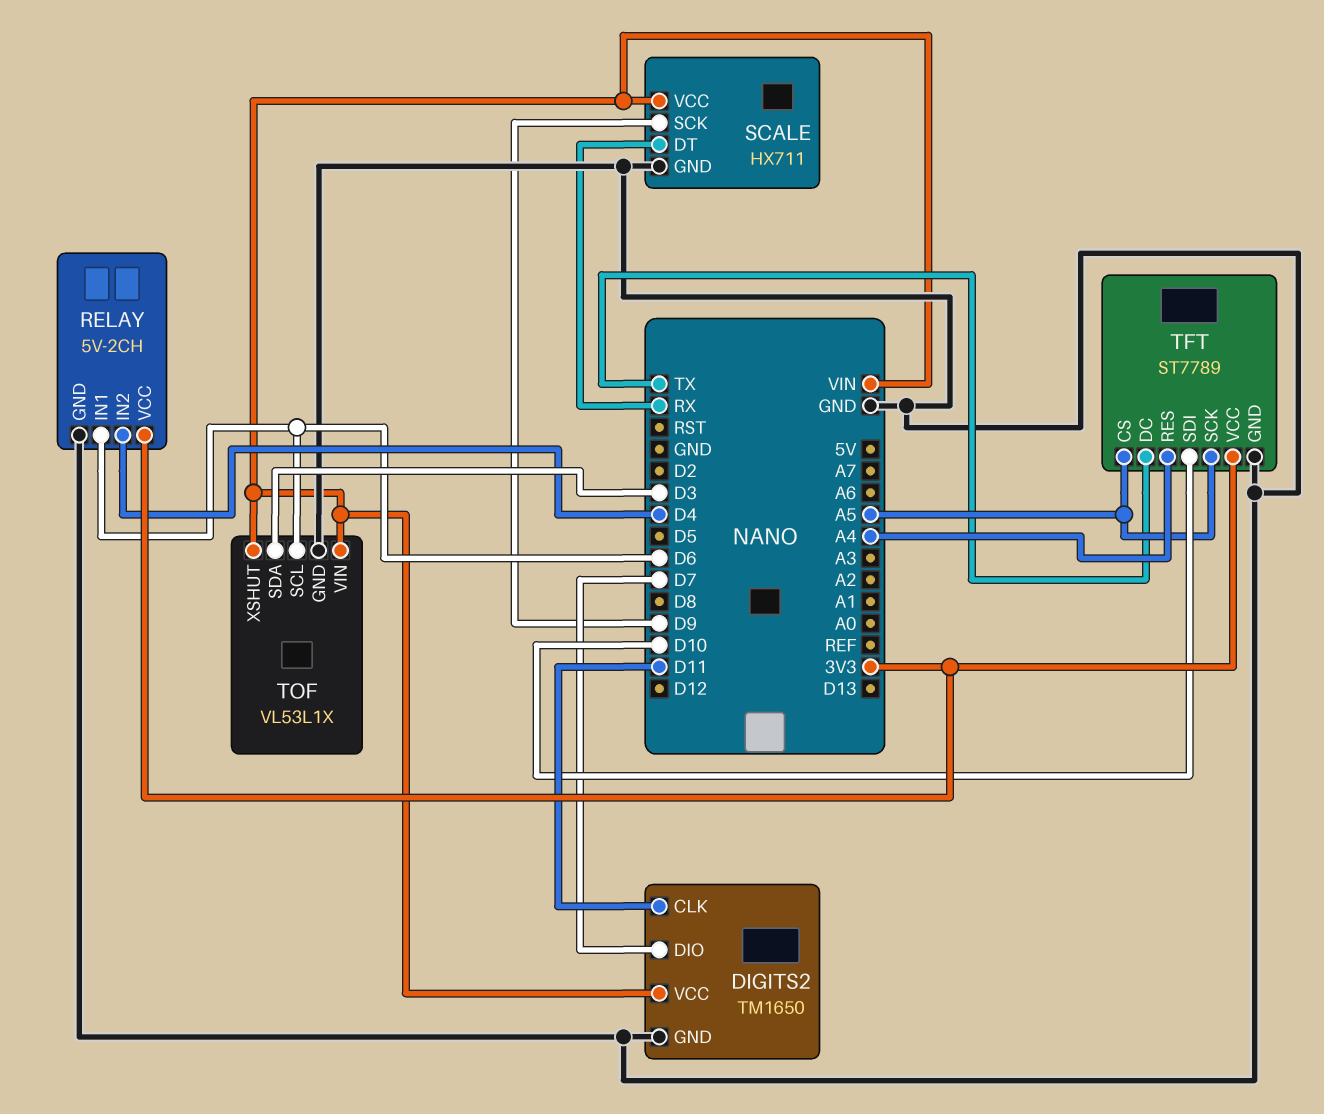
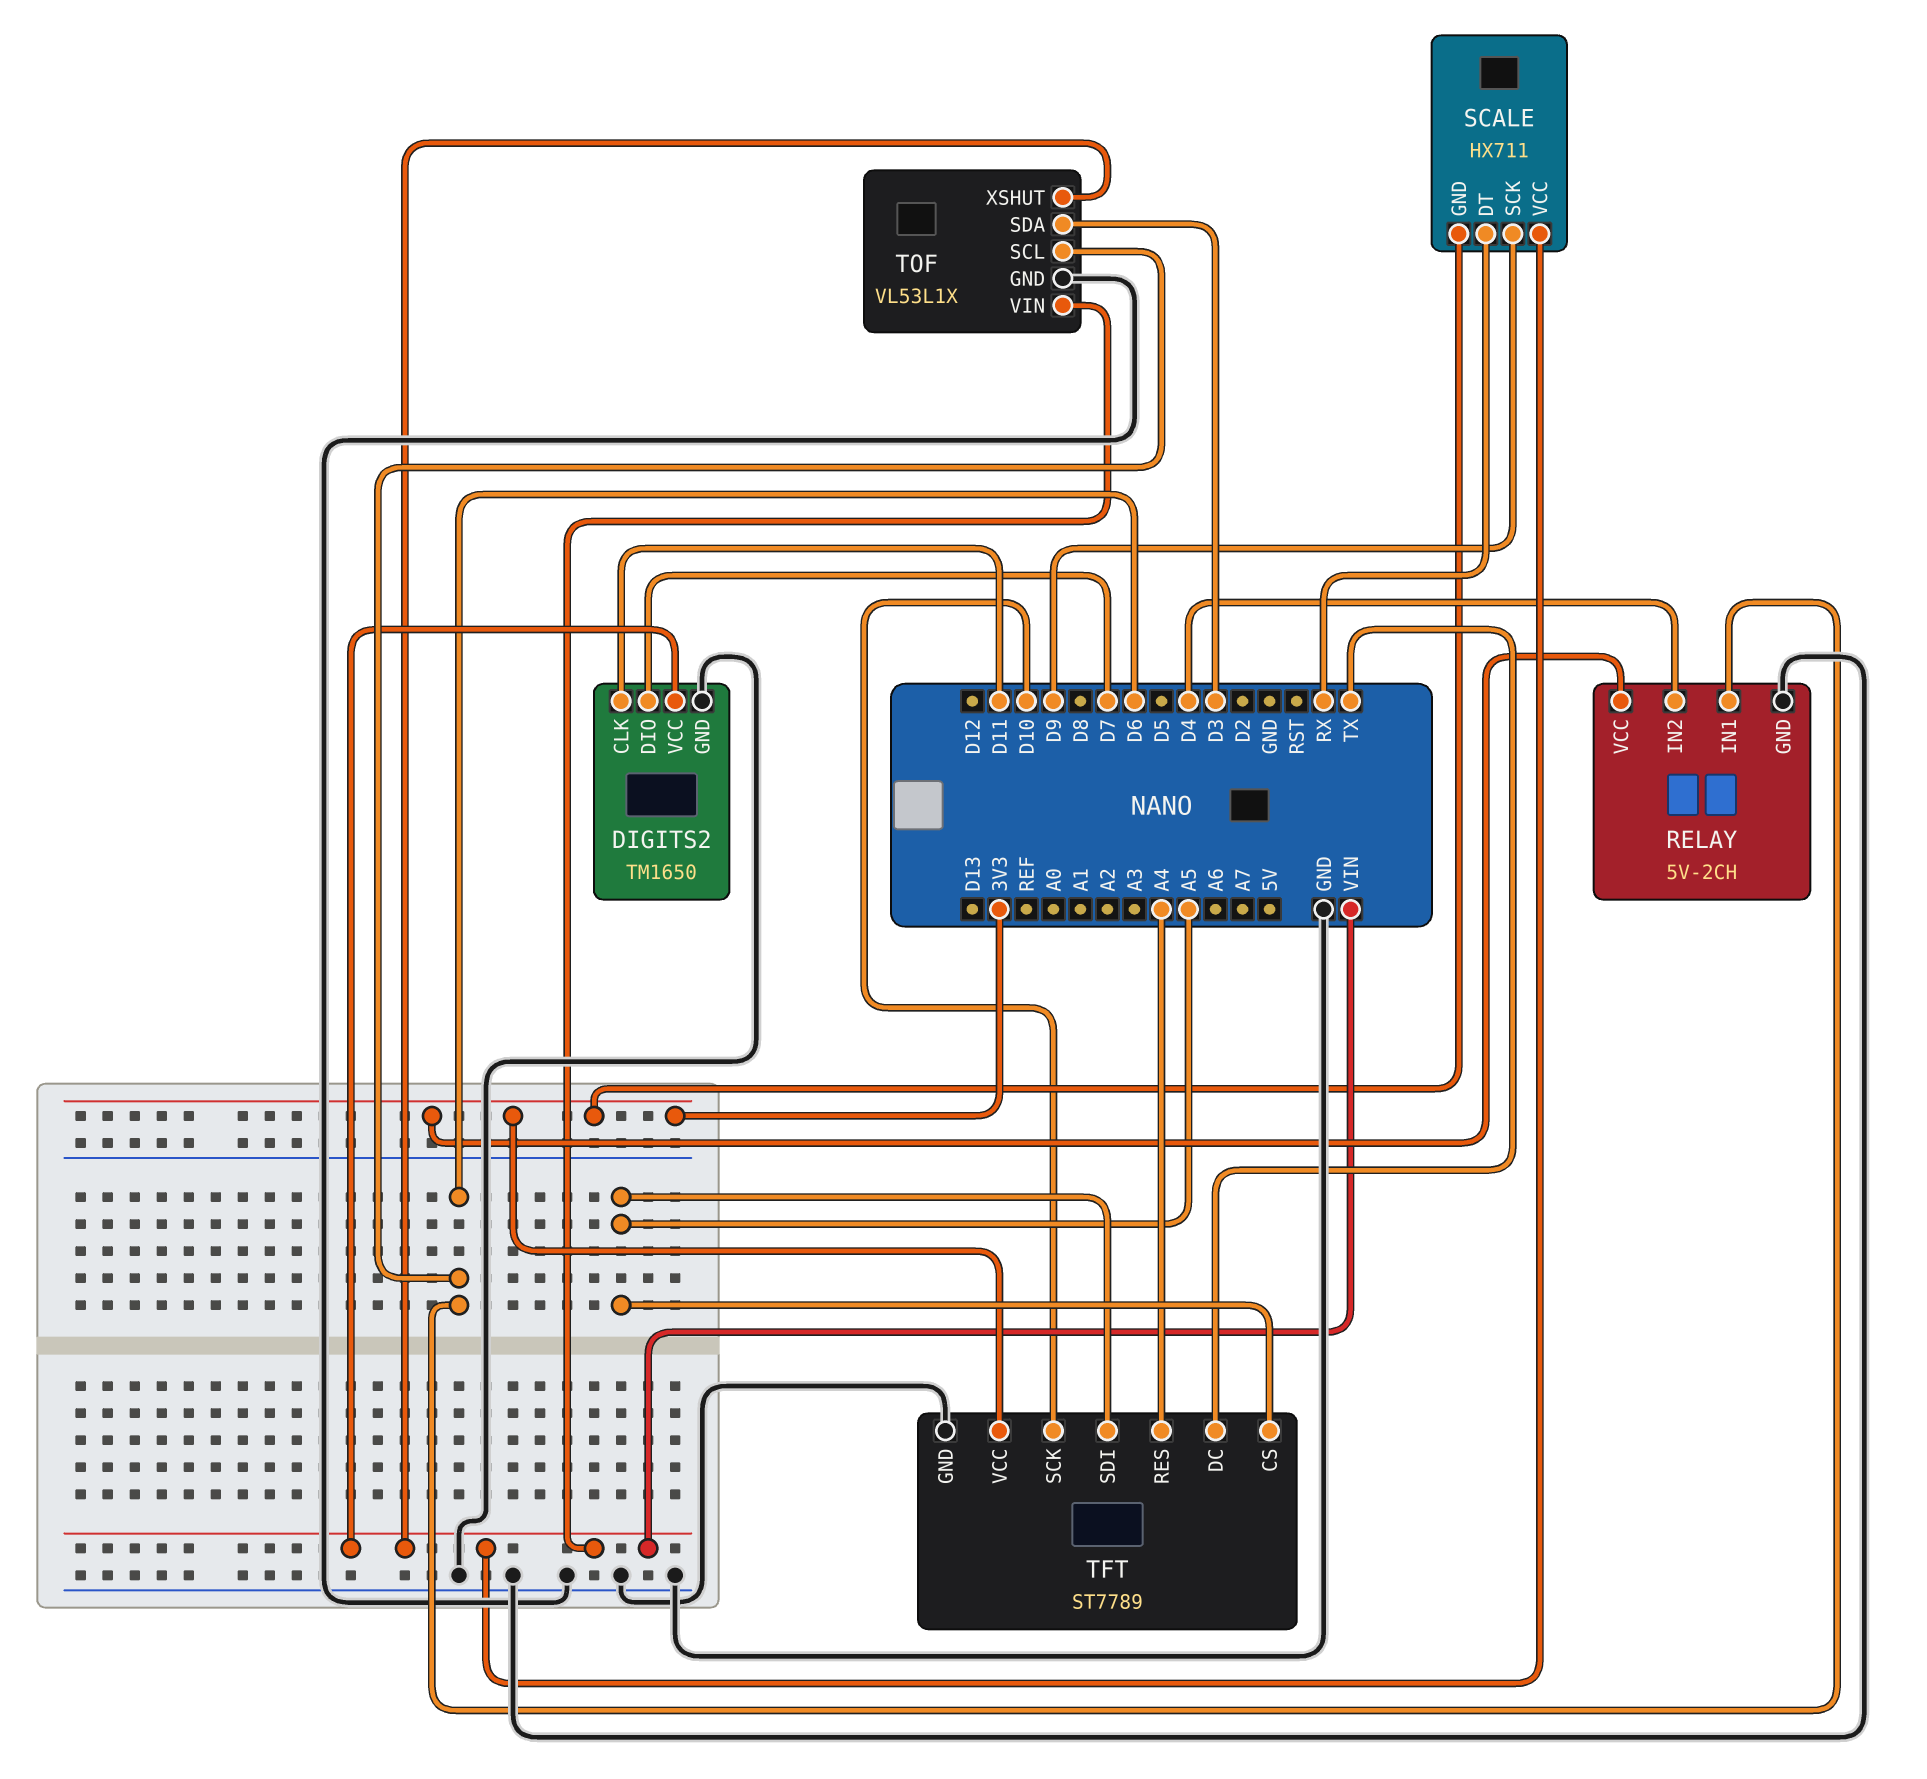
SCALE pin GND: GND -> 3V3
TFT pin SCK: A5 -> D10
TFT pin SDI: D10 -> A5

